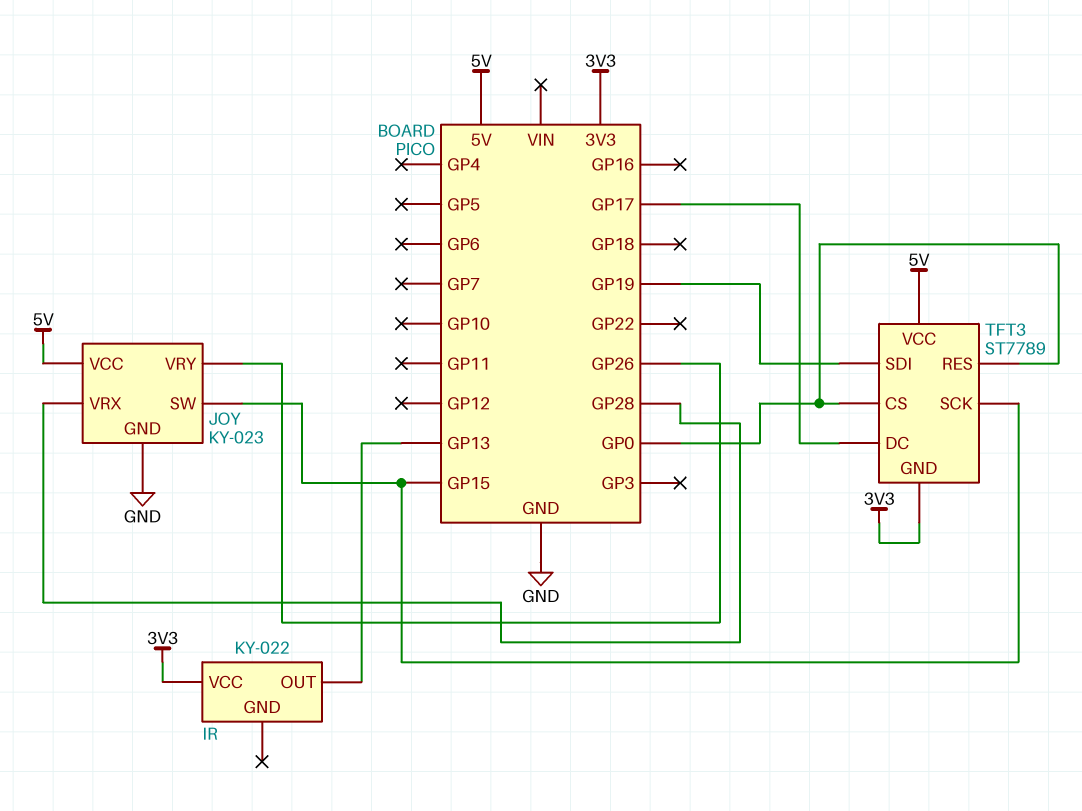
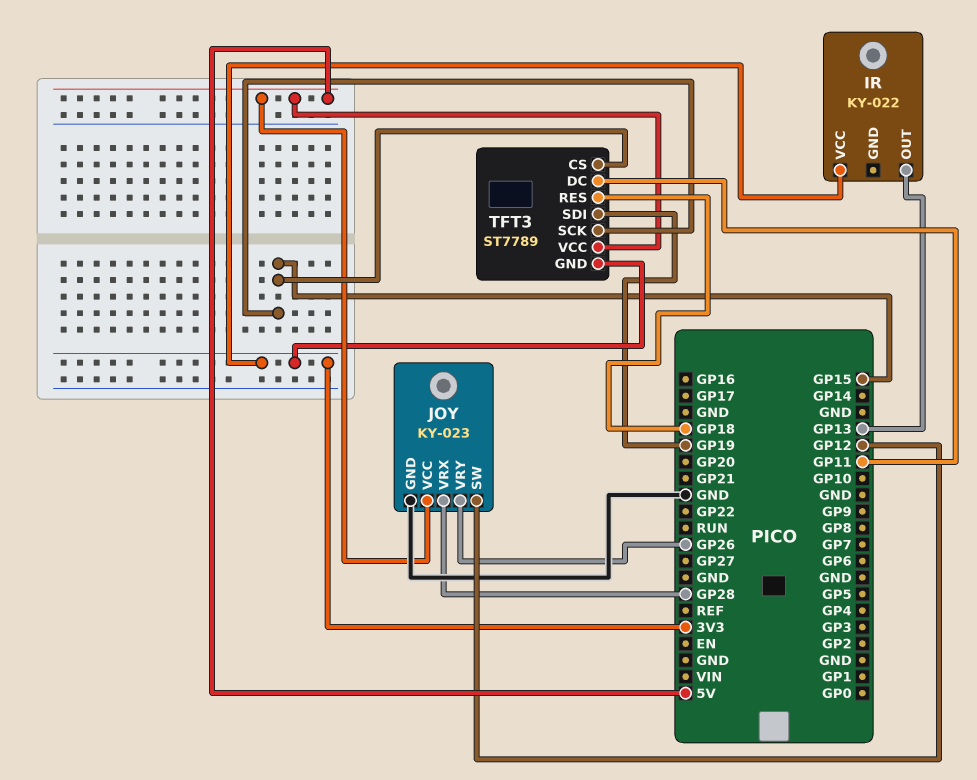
JOY pin SW: GP15 -> GP12
TFT3 pin CS: GP0 -> GP15
TFT3 pin DC: GP17 -> GP11
TFT3 pin RES: GP0 -> GP18

